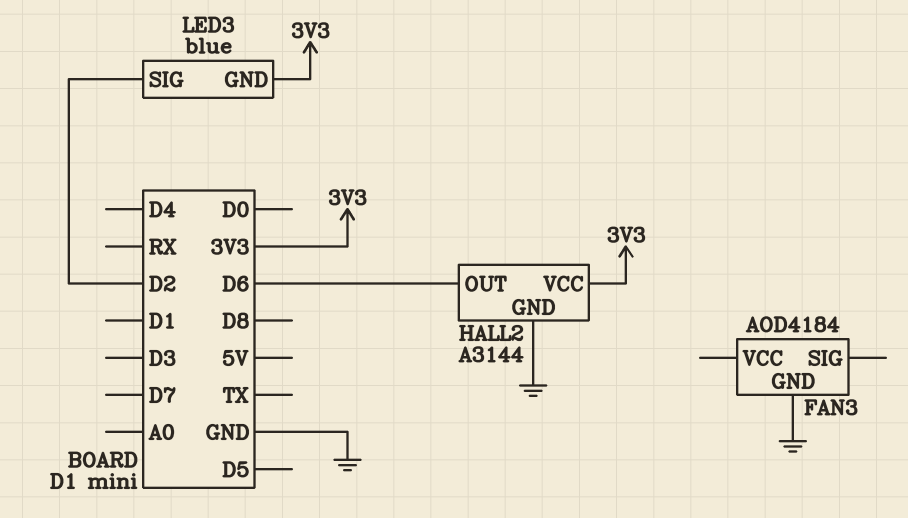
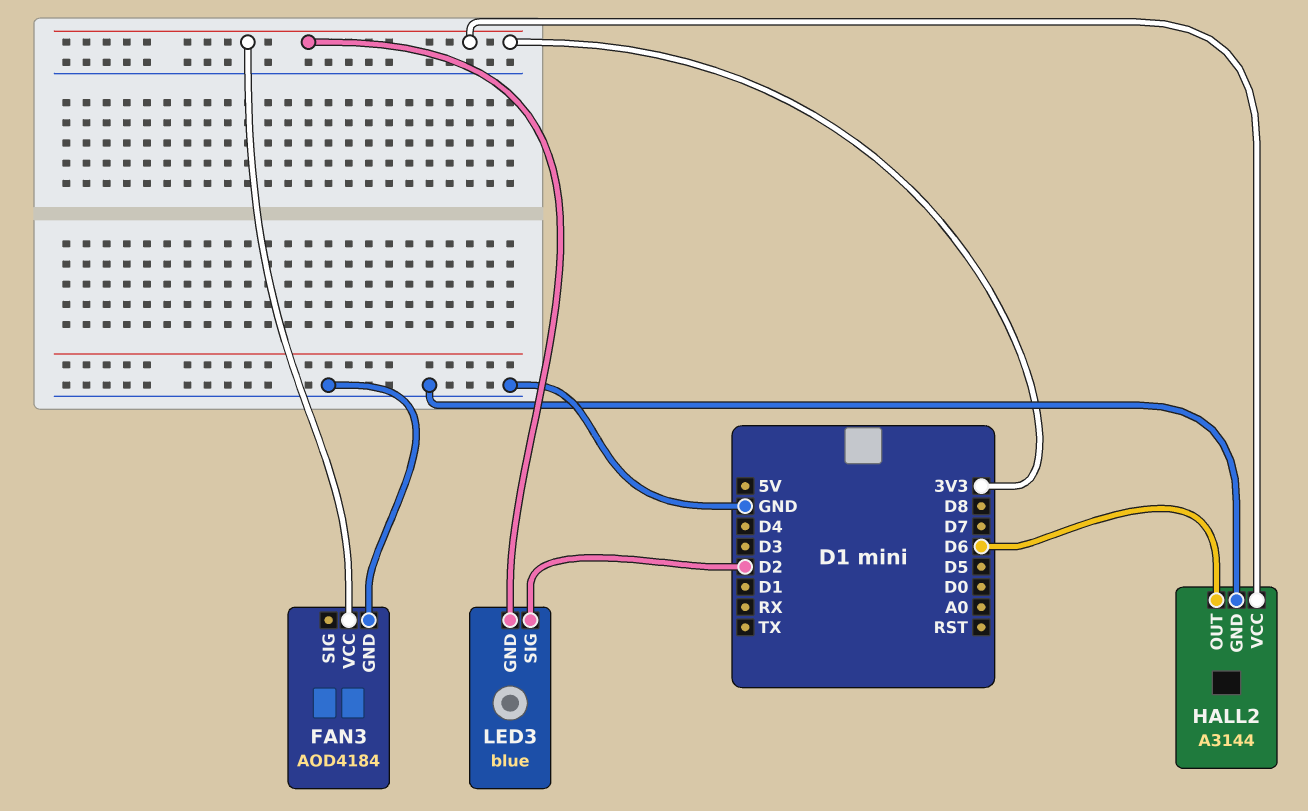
FAN3 pin VCC: none -> 3V3

